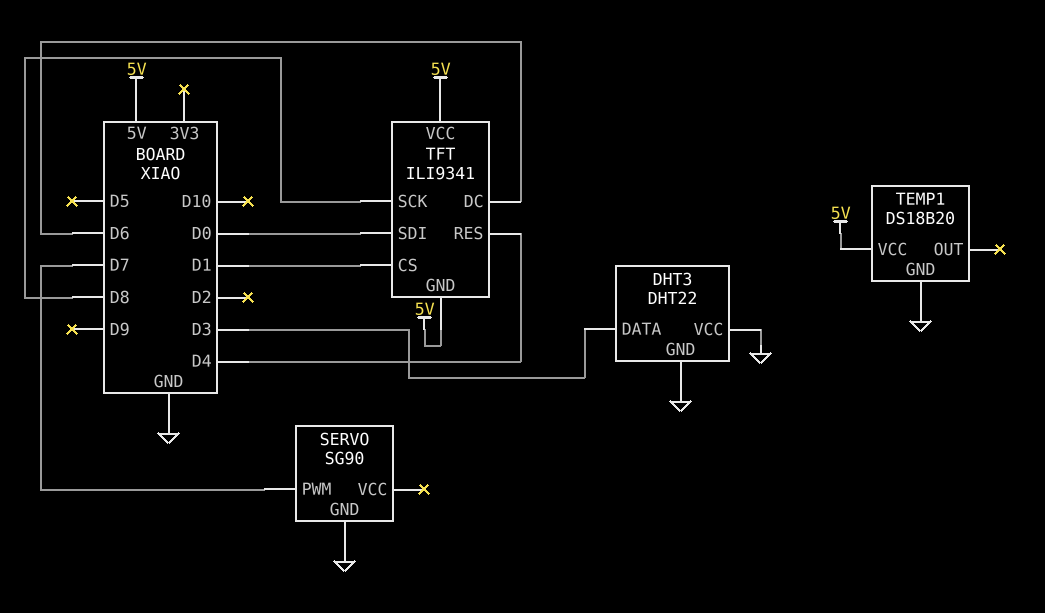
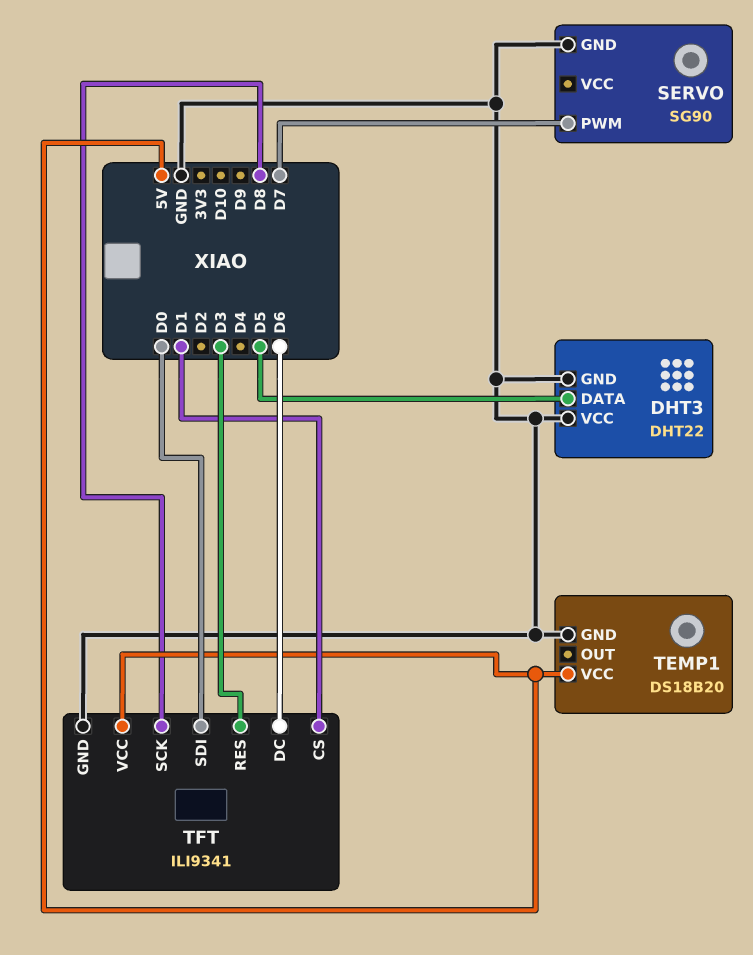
DHT3 pin DATA: D3 -> D5
TFT pin GND: 5V -> GND
TFT pin RES: D4 -> D3

